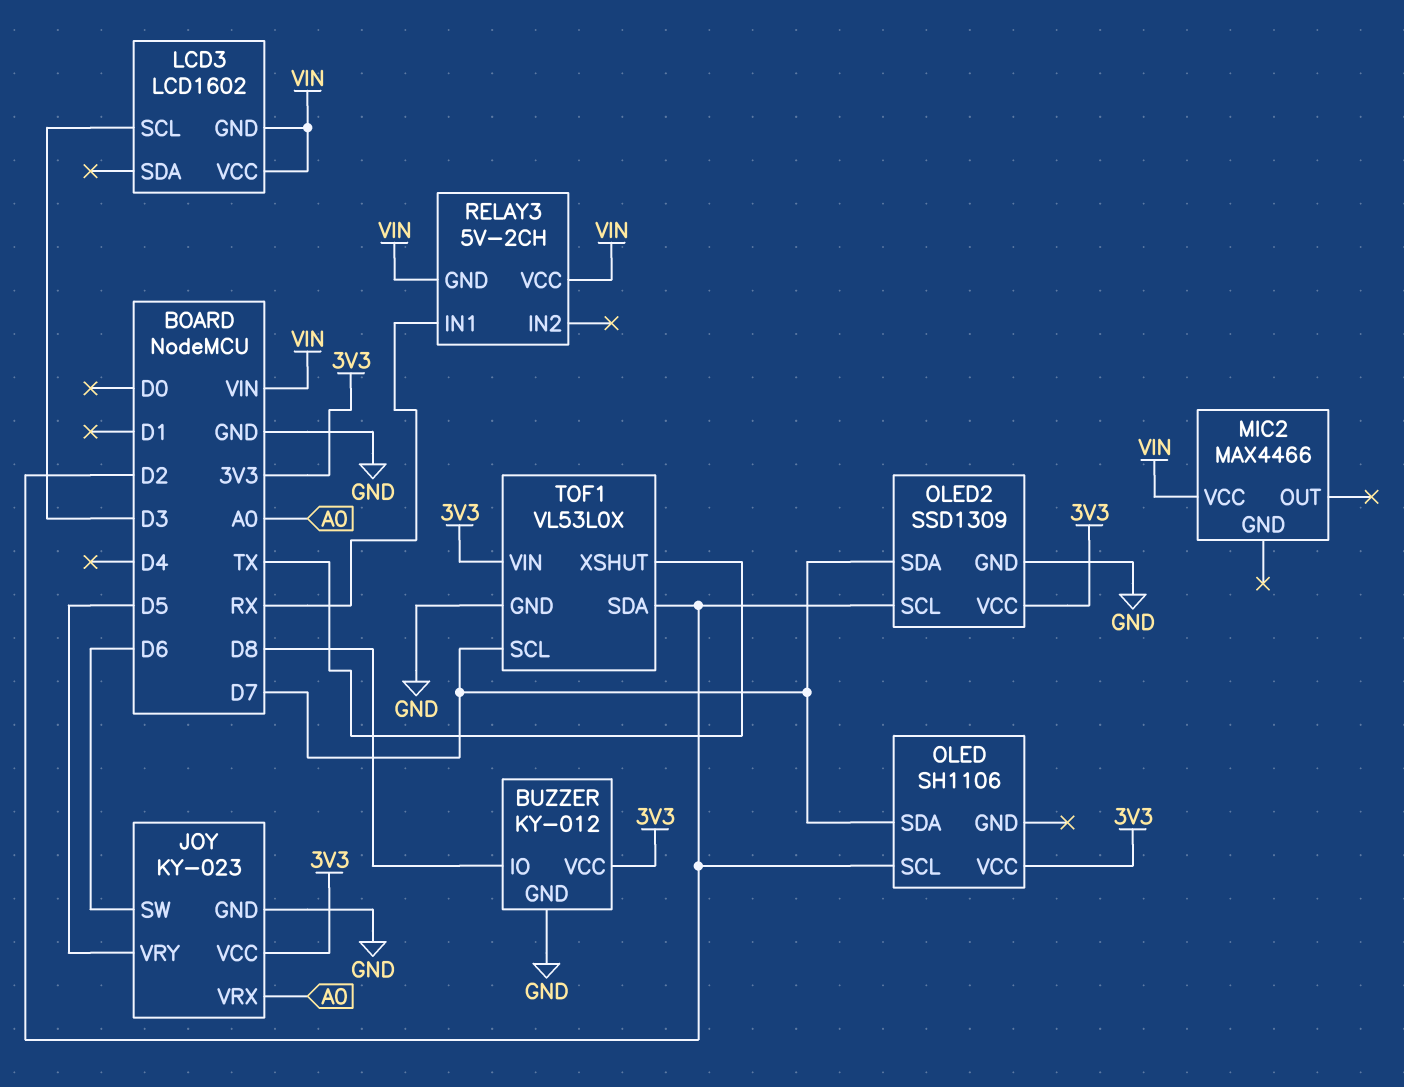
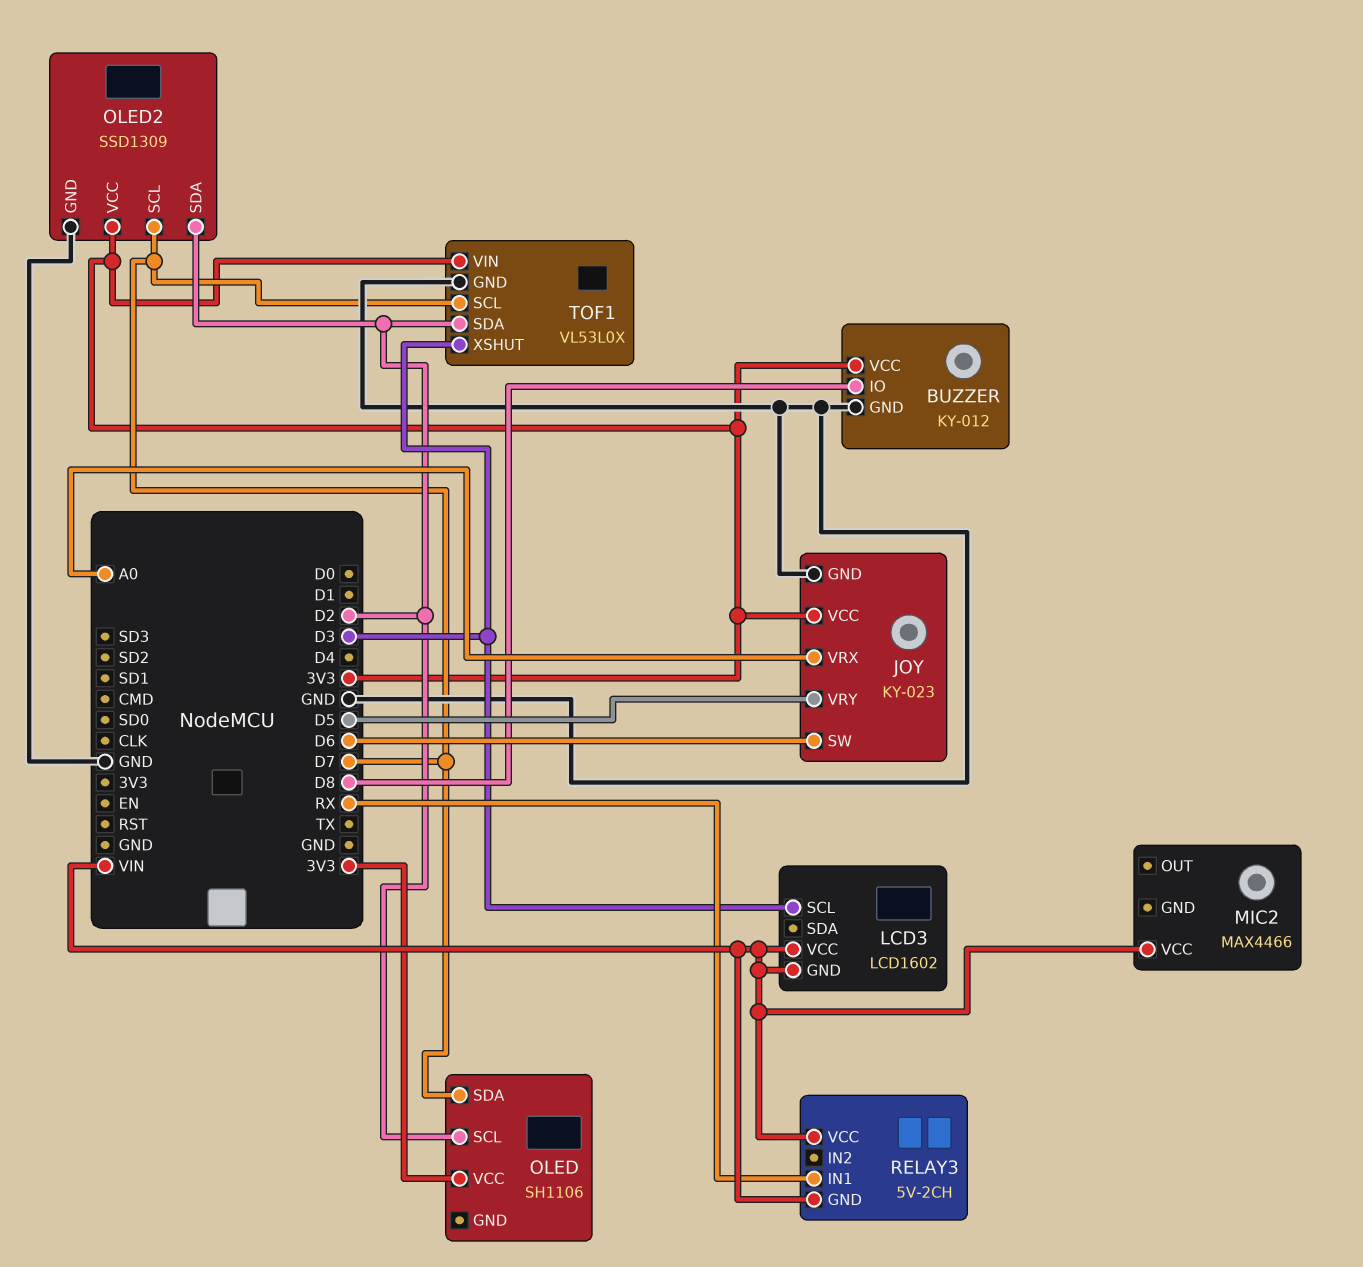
OLED2 pin SCL: D2 -> D7
OLED2 pin SDA: D7 -> D2
TOF1 pin XSHUT: TX -> D3

